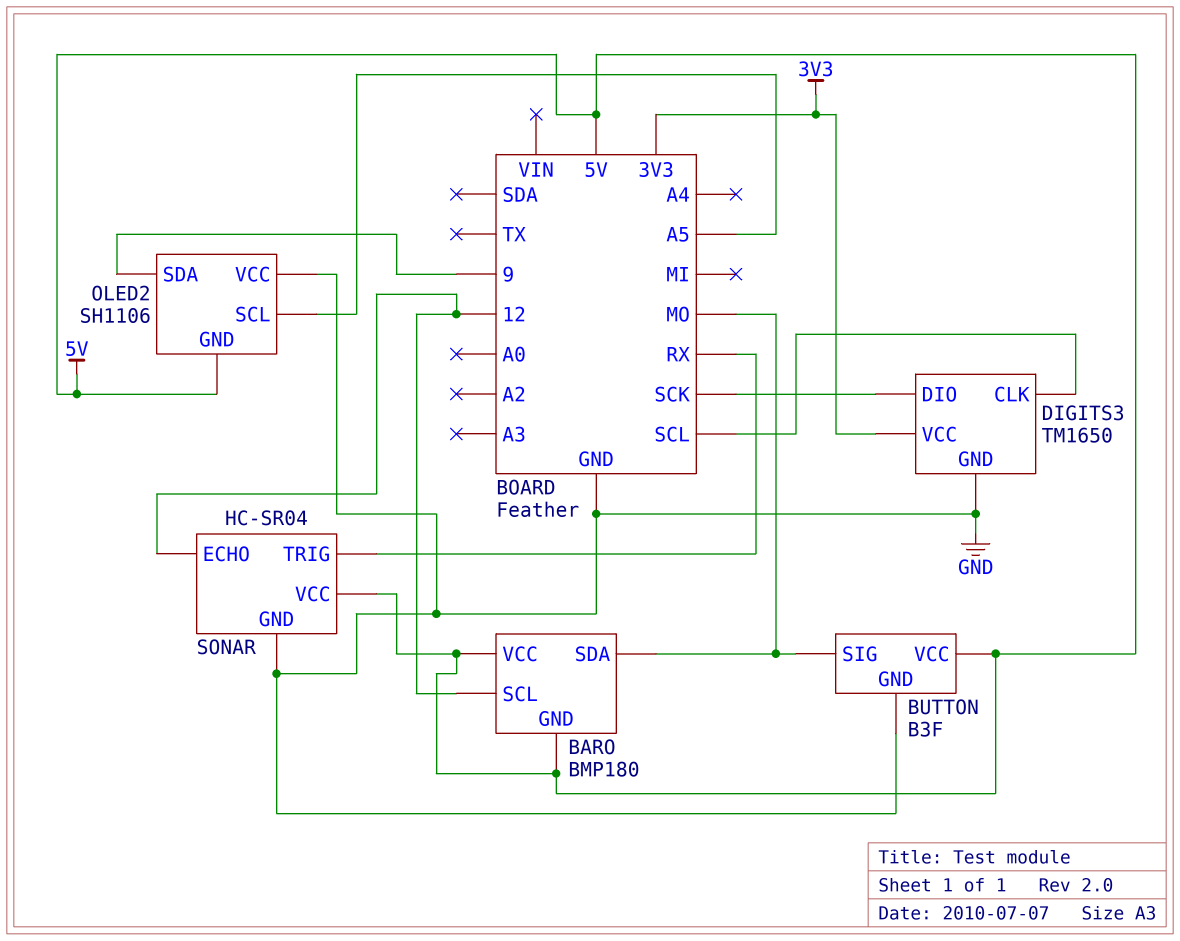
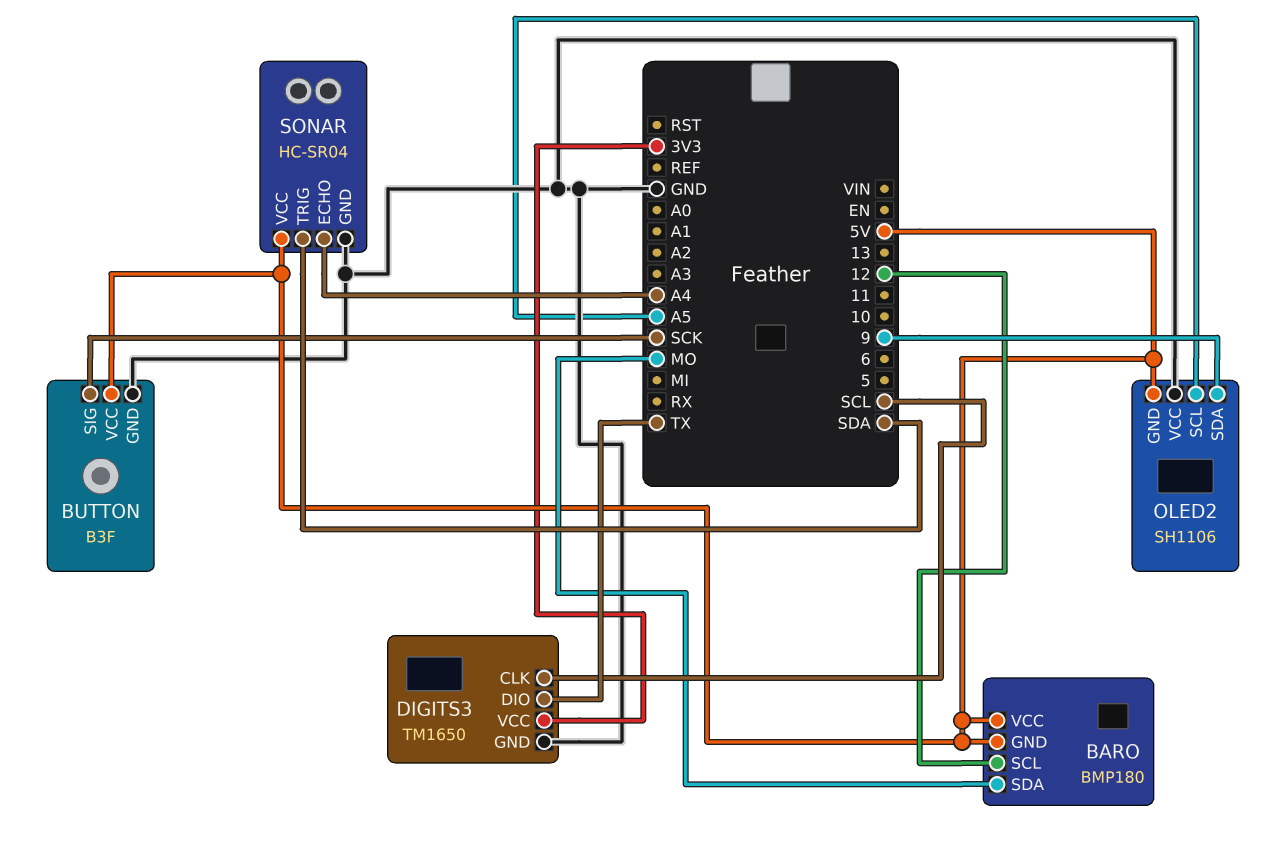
BUTTON pin SIG: MO -> SCK
DIGITS3 pin DIO: SCK -> TX
SONAR pin ECHO: 12 -> A4
SONAR pin TRIG: RX -> SDA

